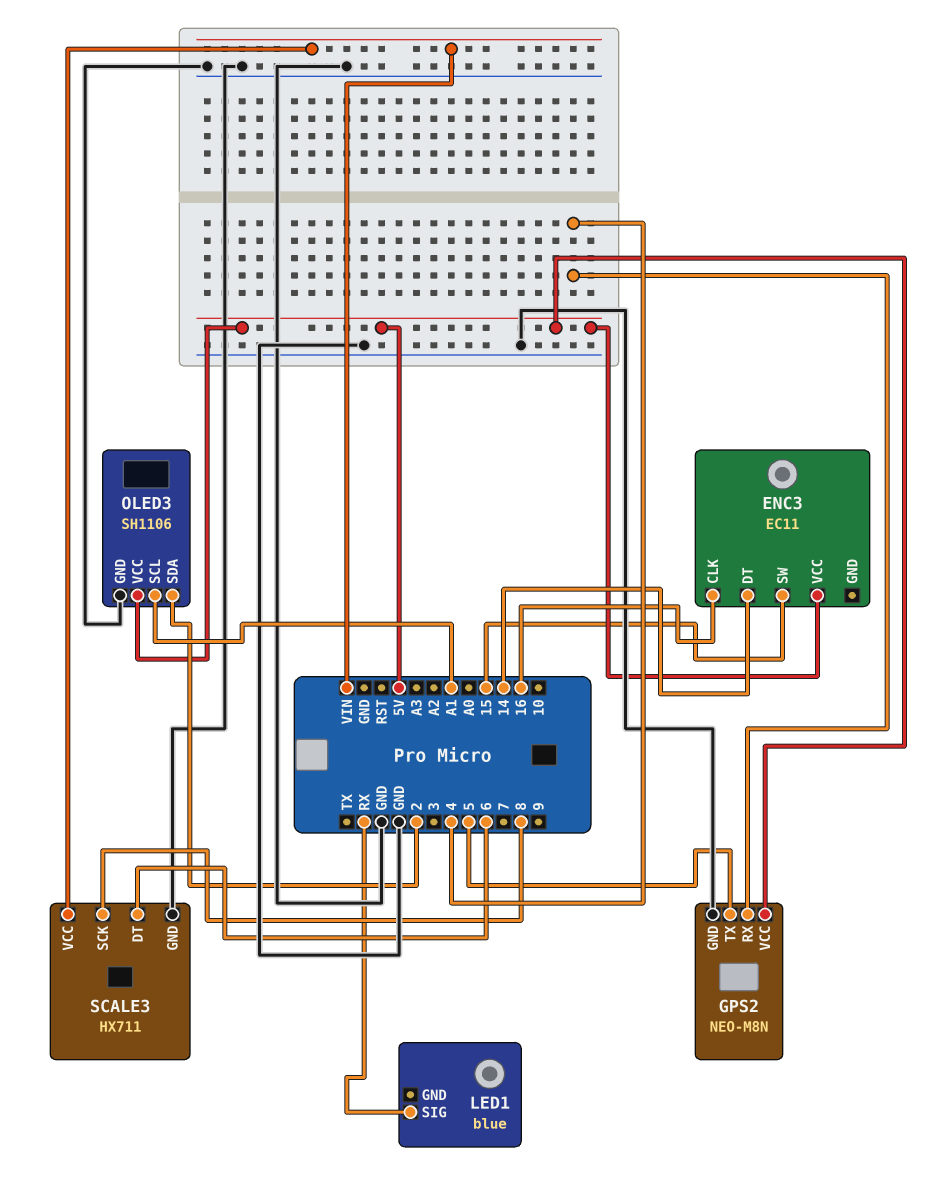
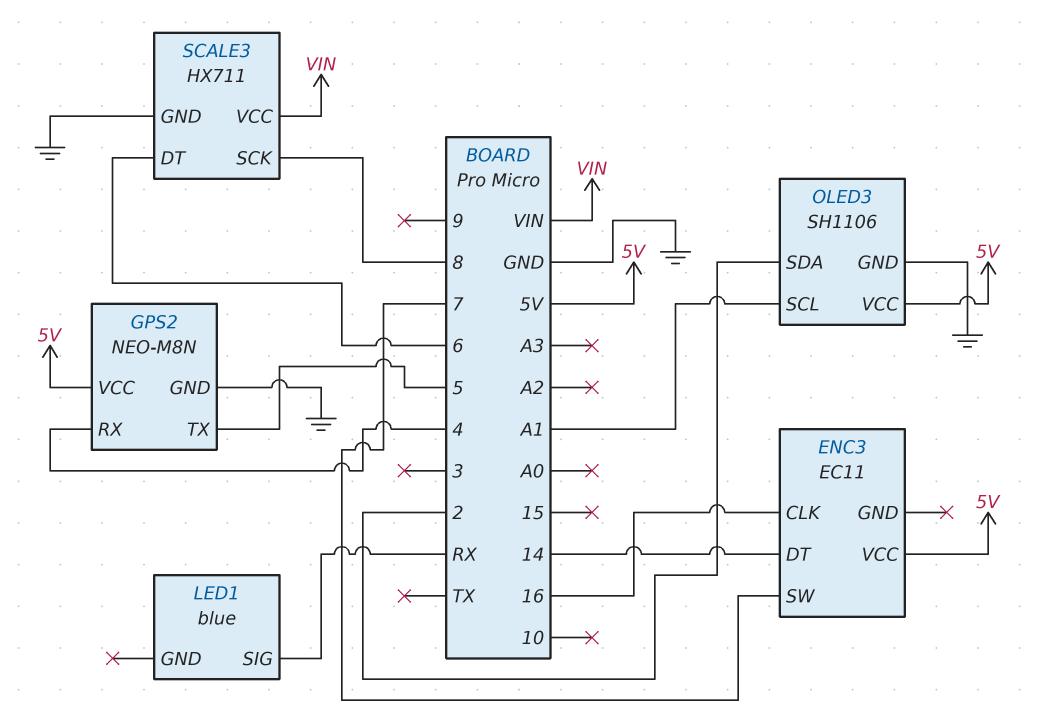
ENC3 pin SW: 15 -> 7

